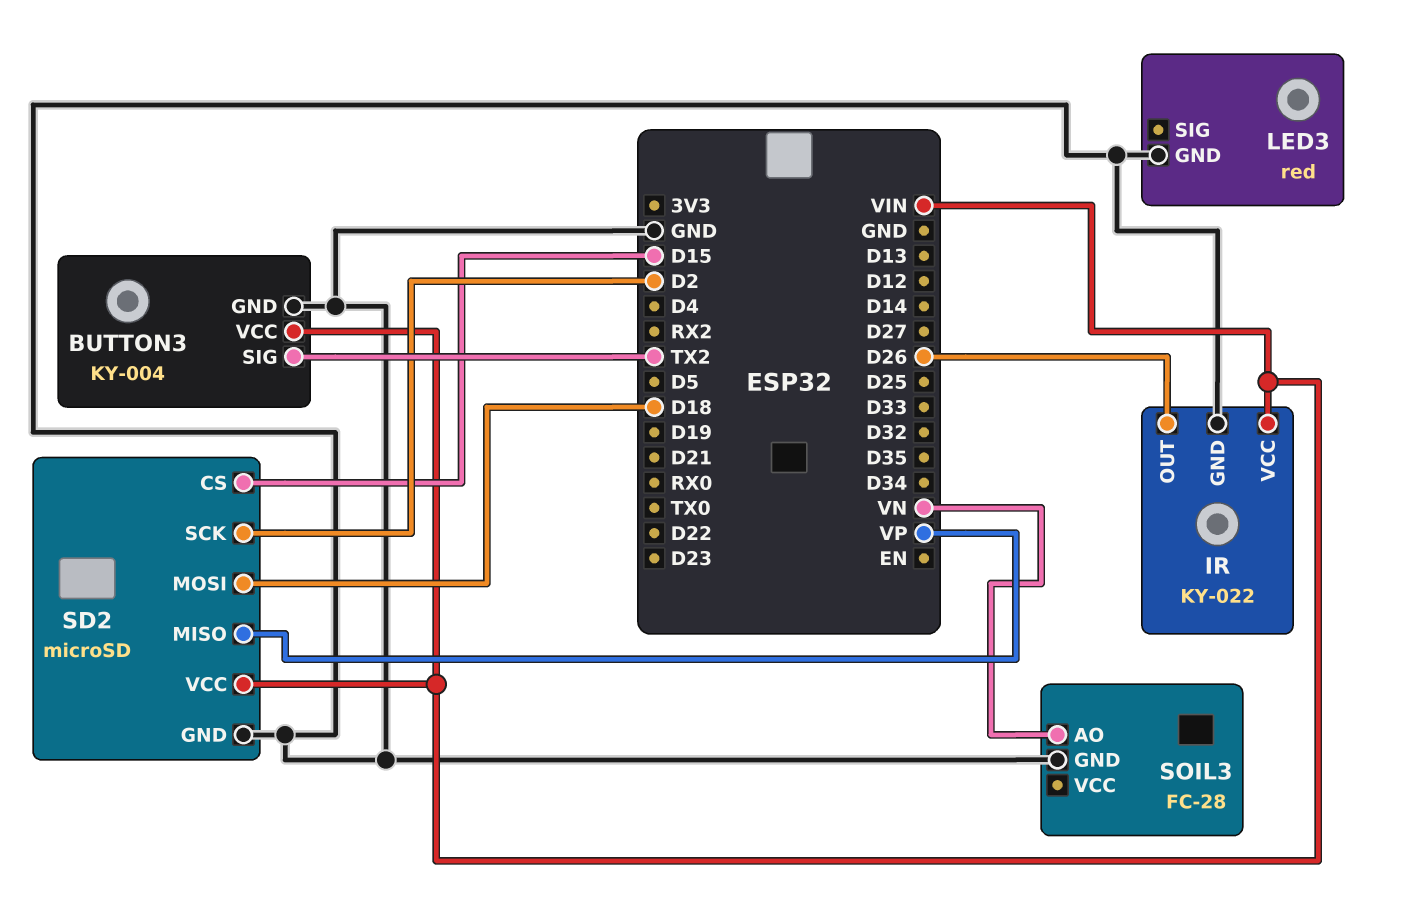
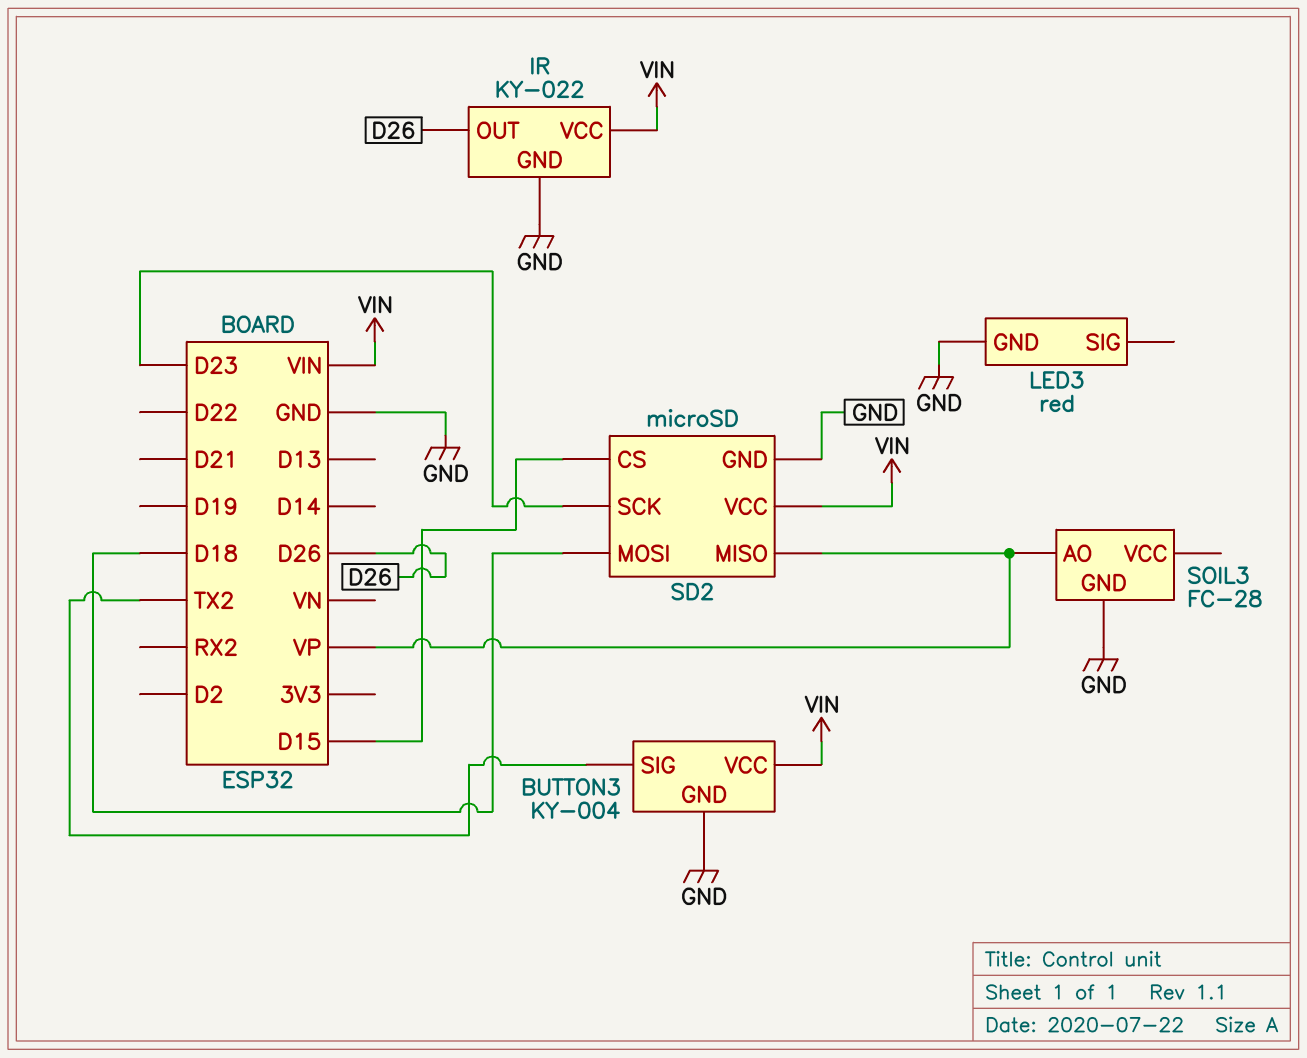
SD2 pin SCK: D2 -> D23
SOIL3 pin AO: VN -> VP

